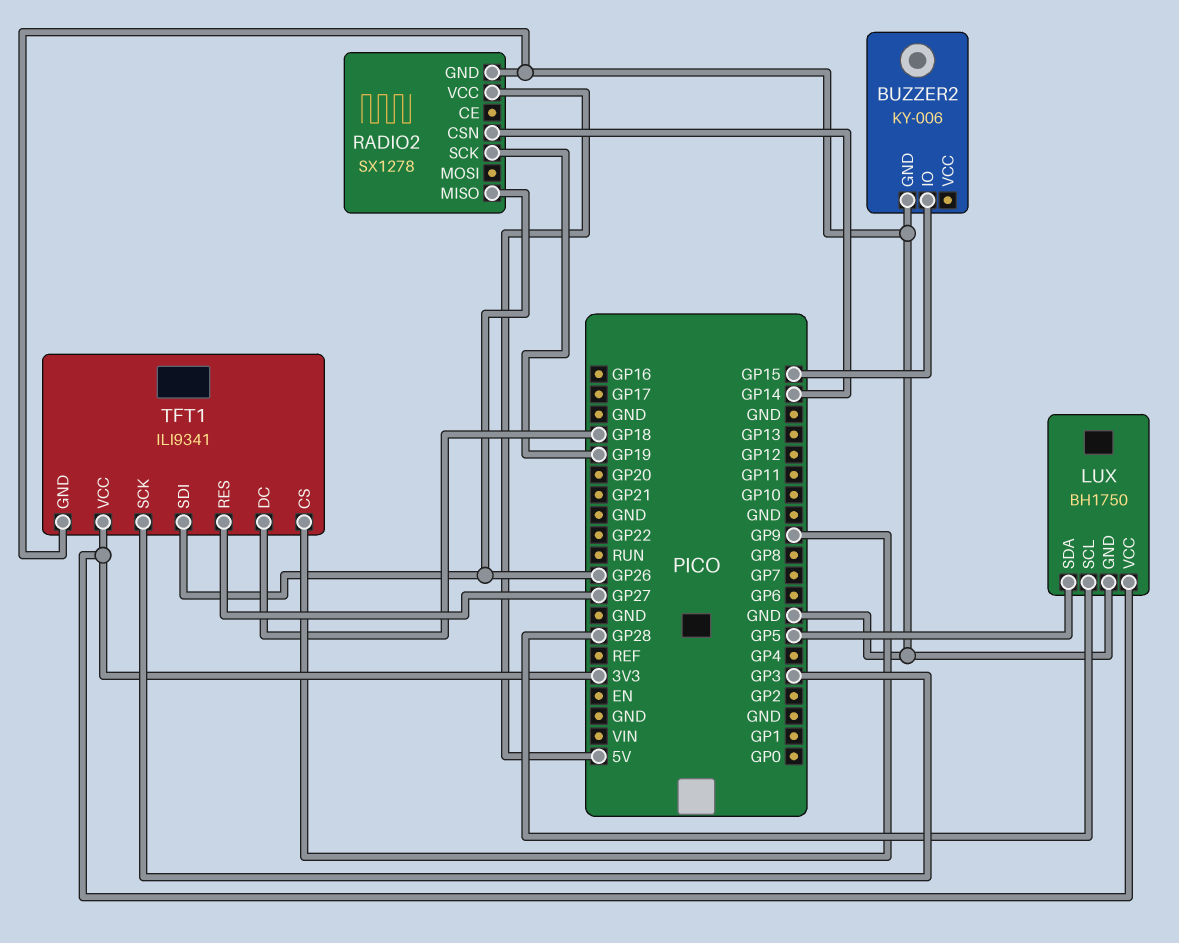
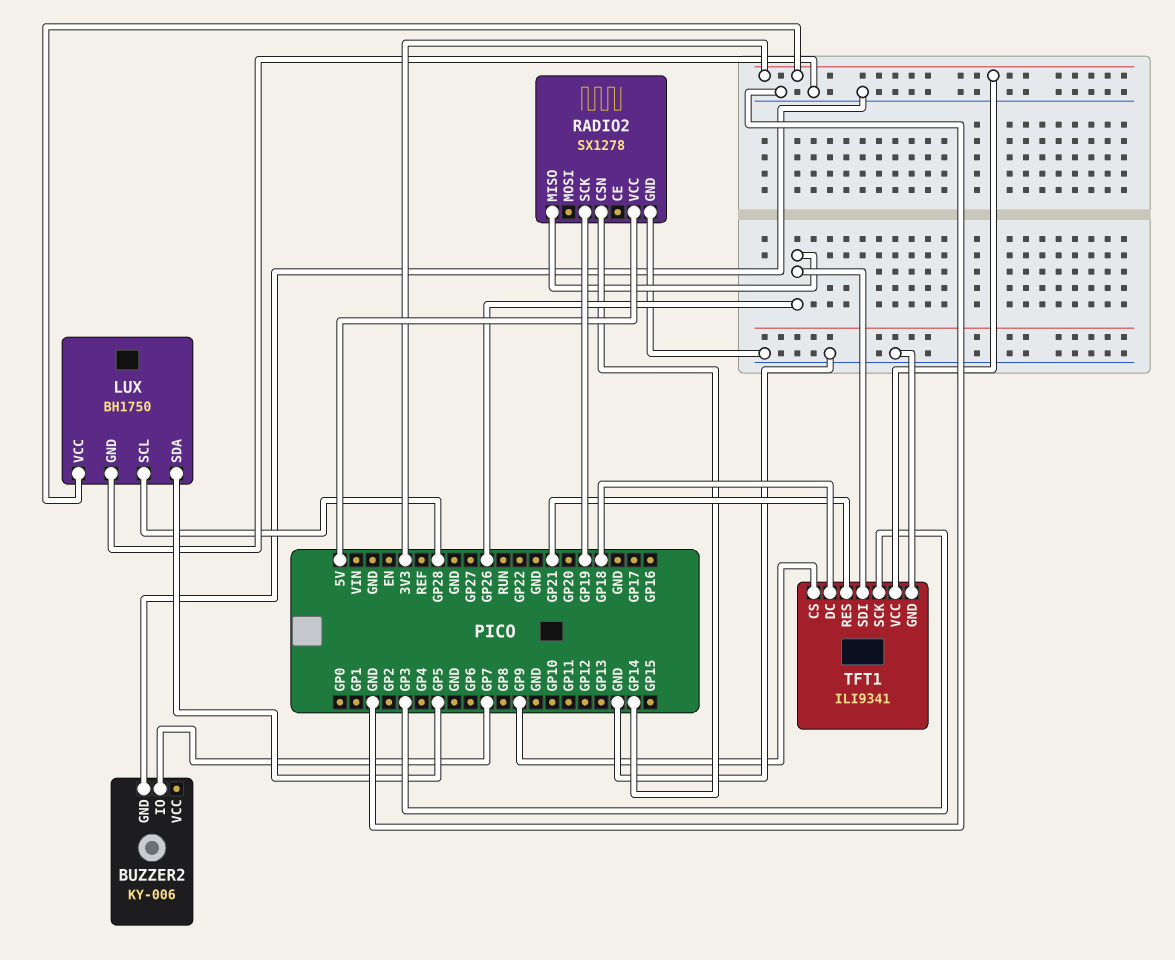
BUZZER2 pin IO: GP15 -> GP7
TFT1 pin RES: GP27 -> GP21

